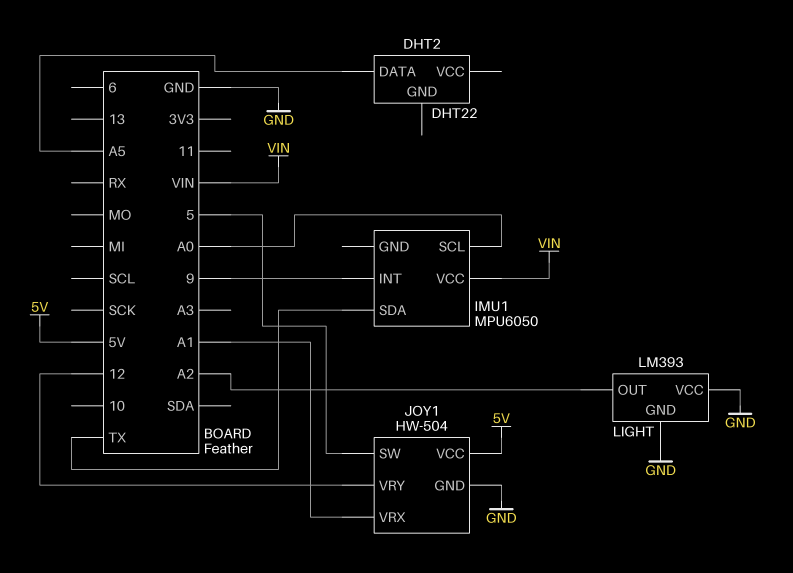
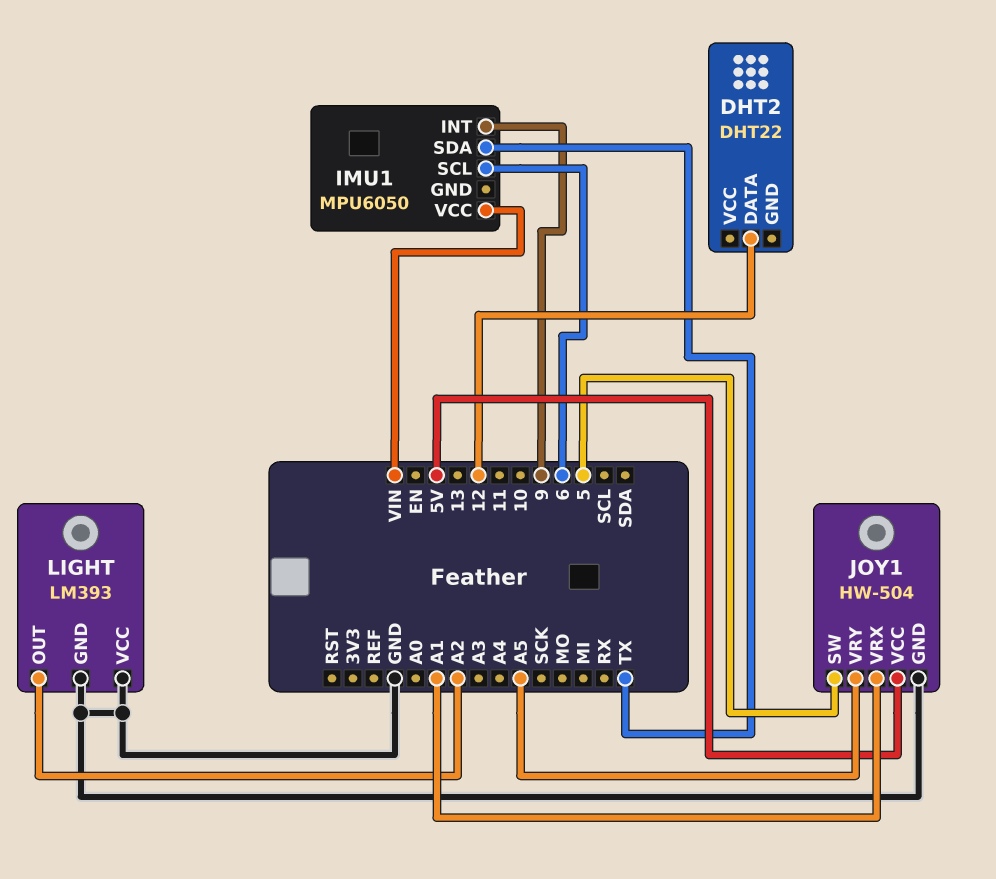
DHT2 pin DATA: A5 -> 12
IMU1 pin SCL: A0 -> 6
JOY1 pin VRY: 12 -> A5

